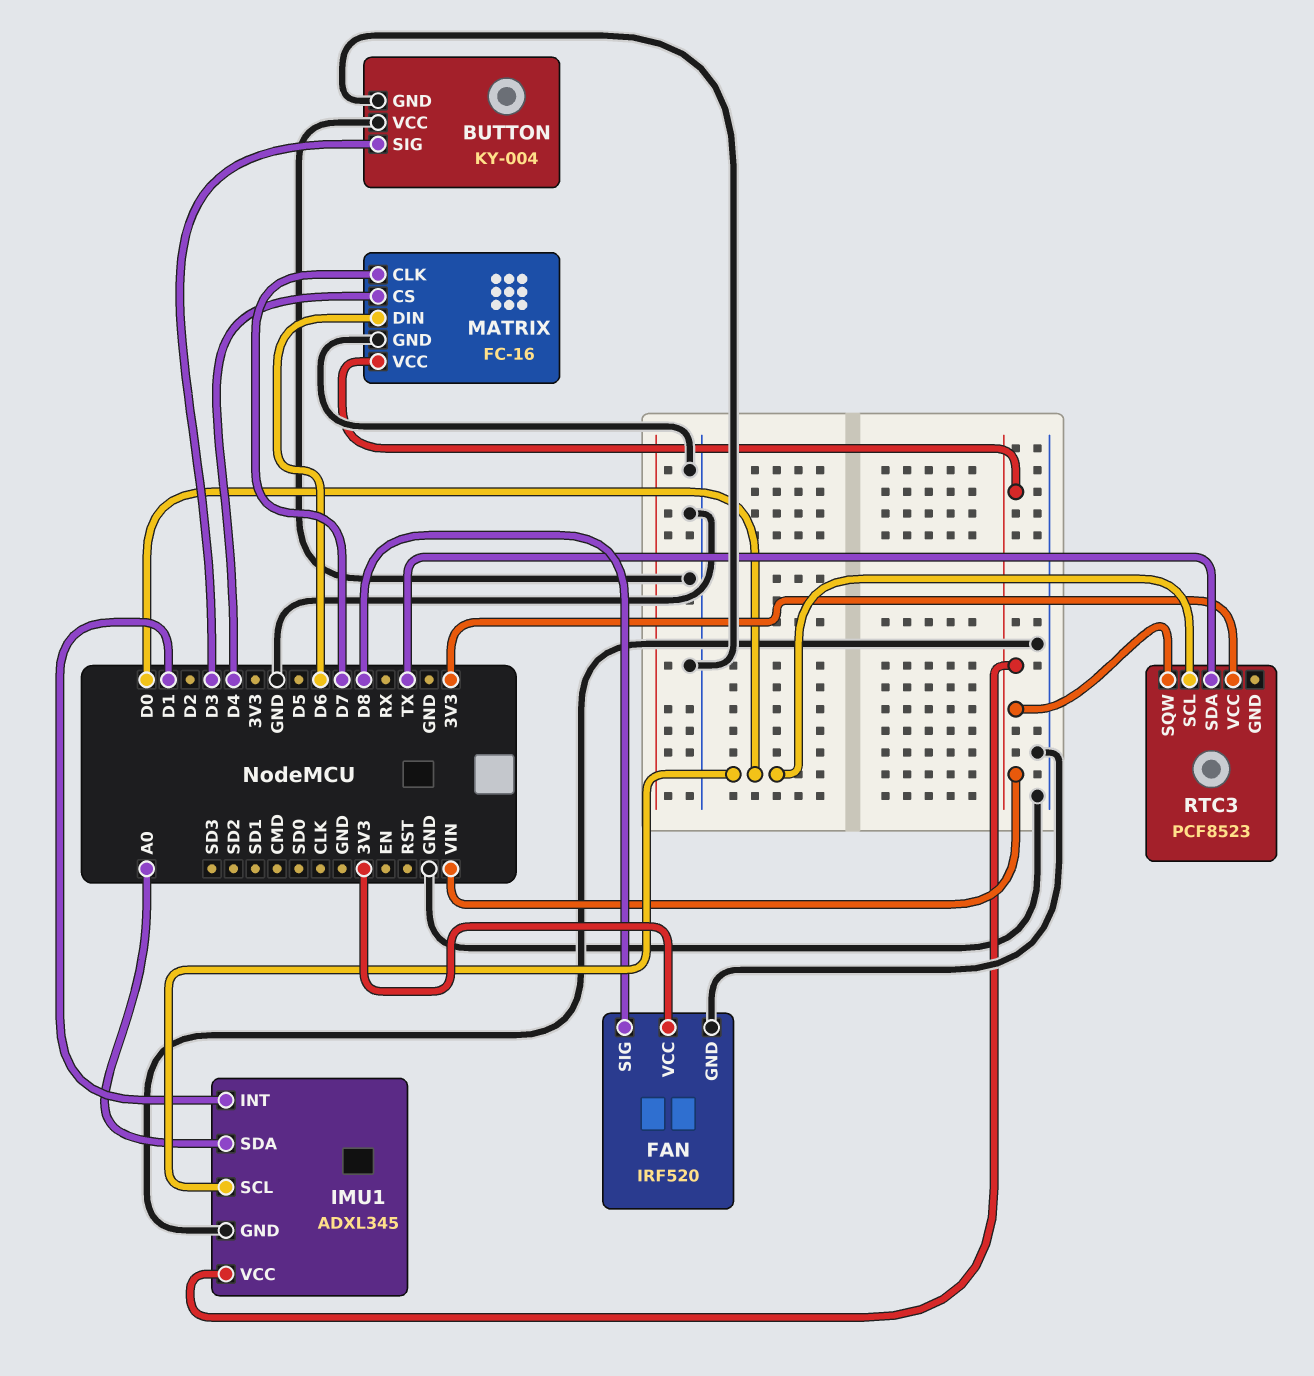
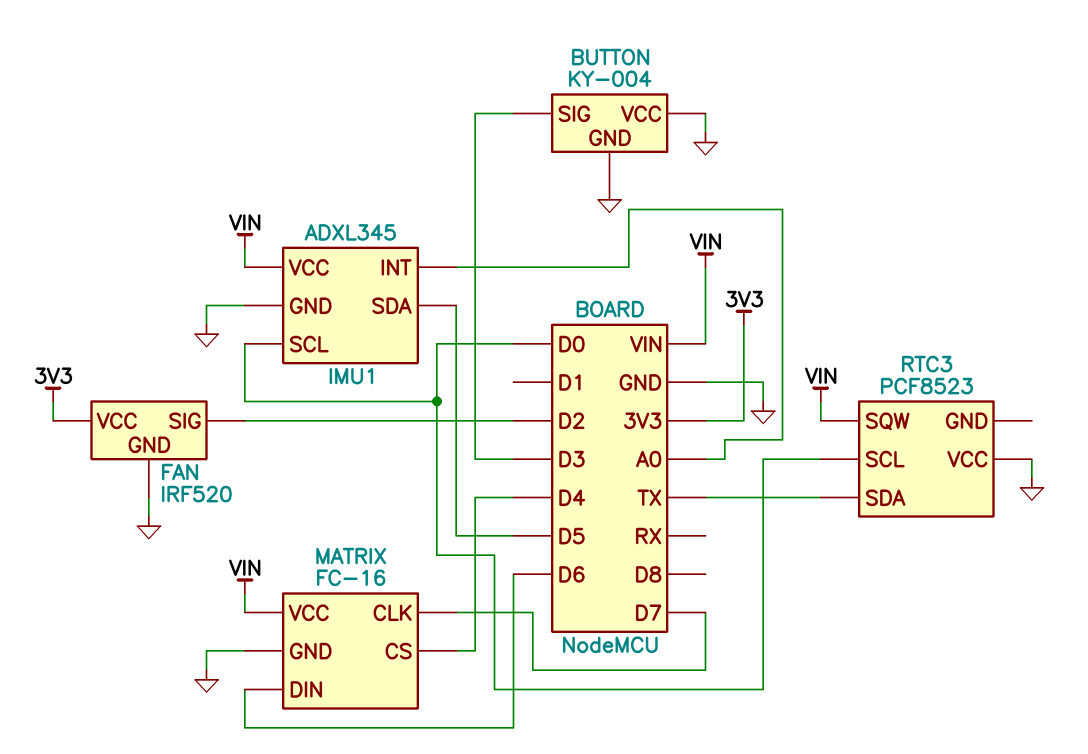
FAN pin SIG: D8 -> D2
IMU1 pin INT: D1 -> A0
IMU1 pin SDA: A0 -> D5
RTC3 pin VCC: 3V3 -> GND

